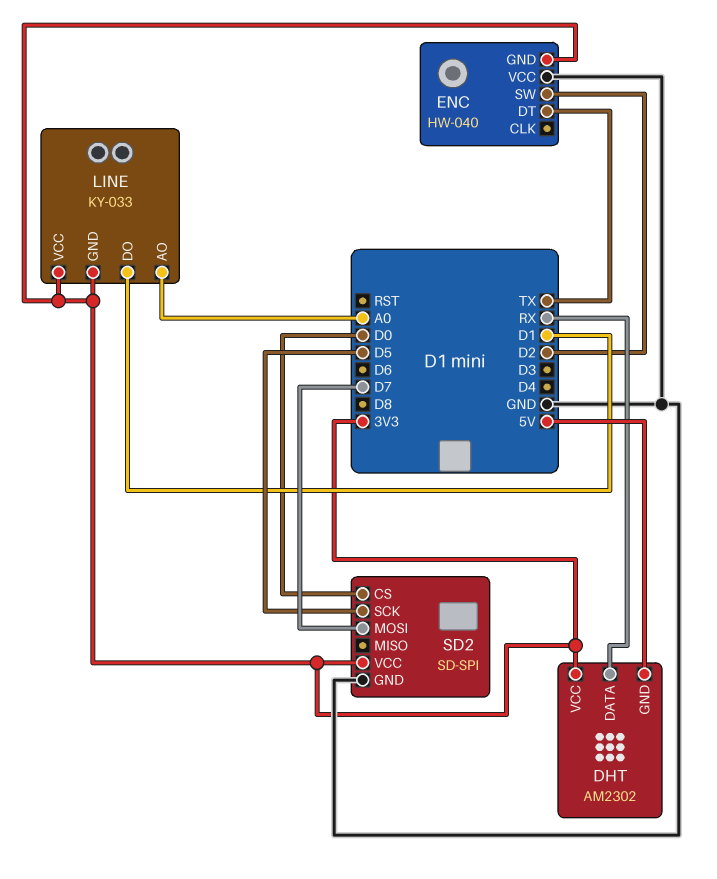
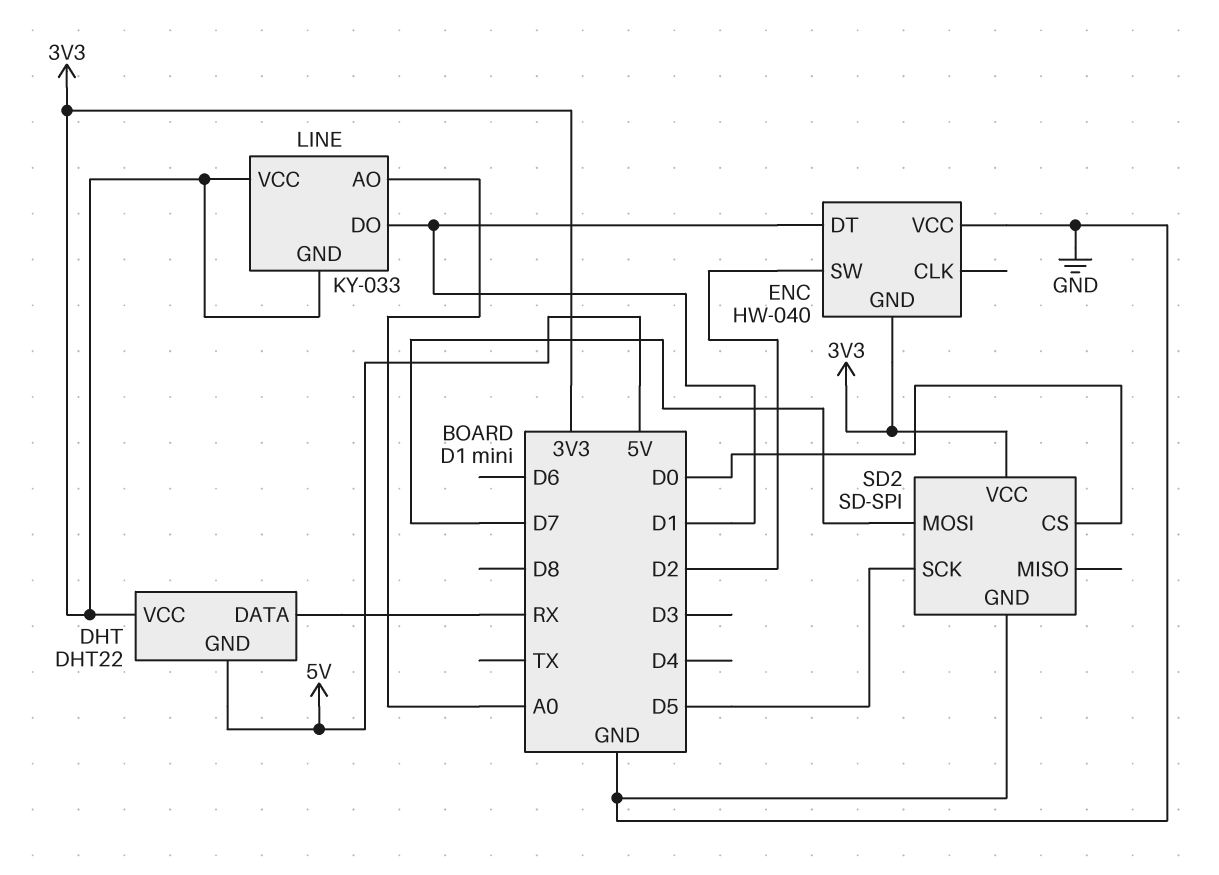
DHT: AM2302 -> DHT22
ENC pin DT: TX -> D1

